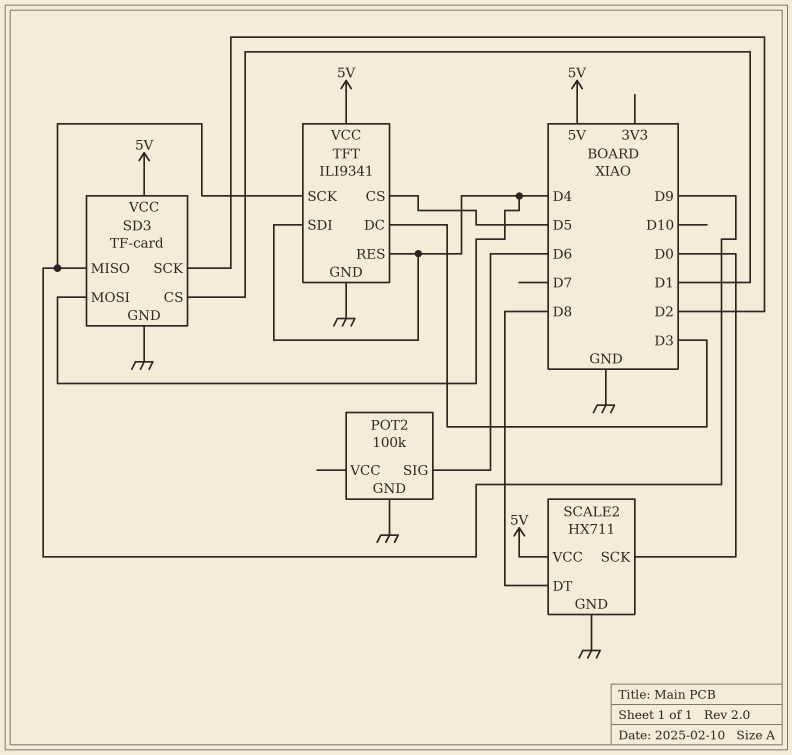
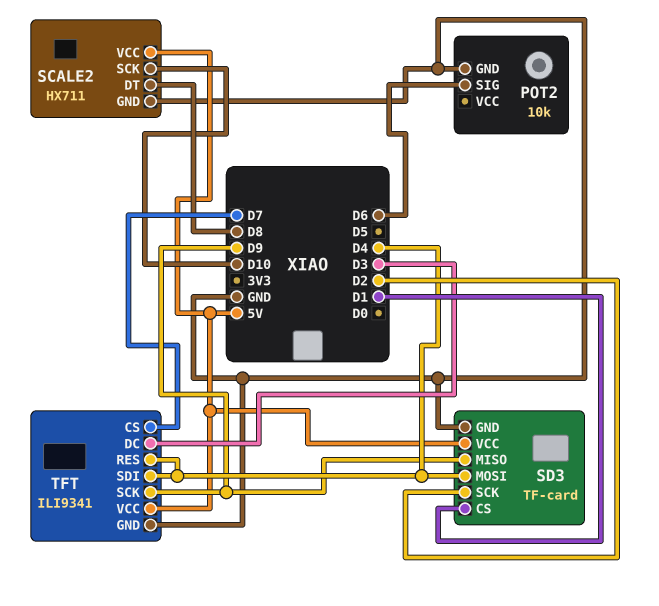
POT2: 100k -> 10k
SCALE2 pin SCK: D0 -> D10
TFT pin CS: D5 -> D7

